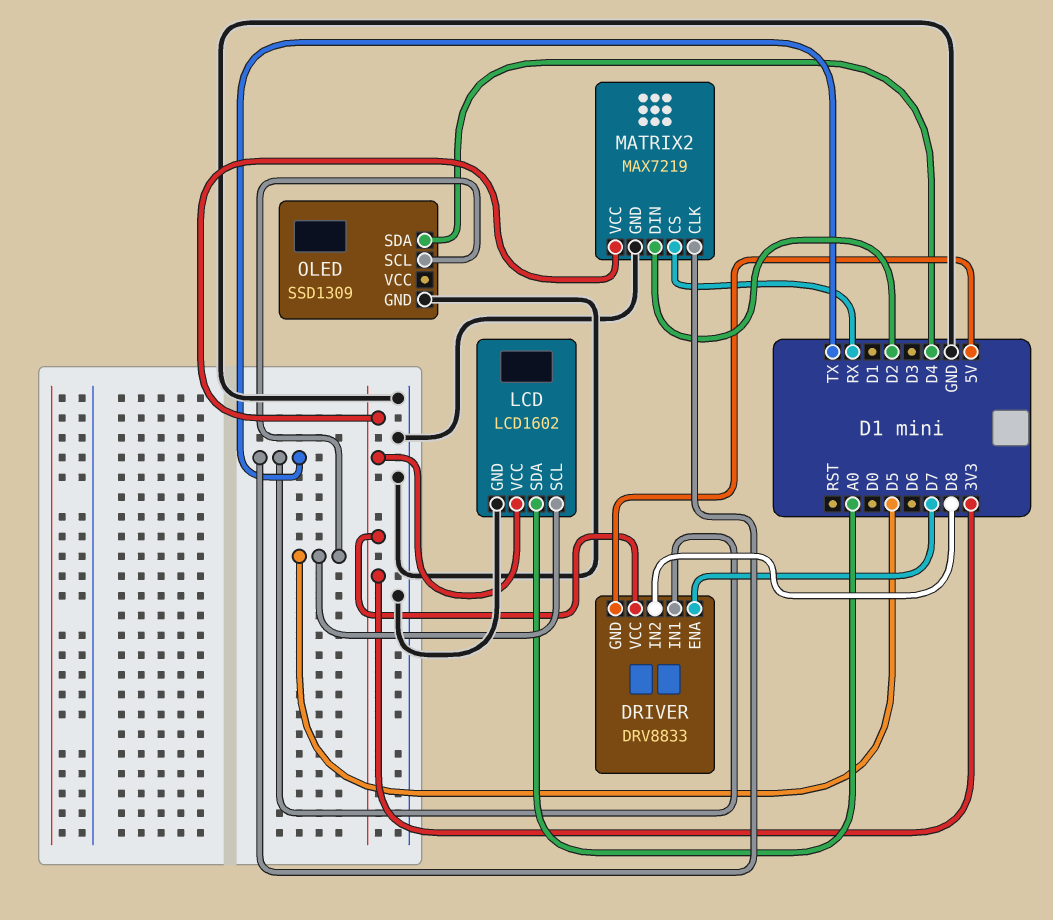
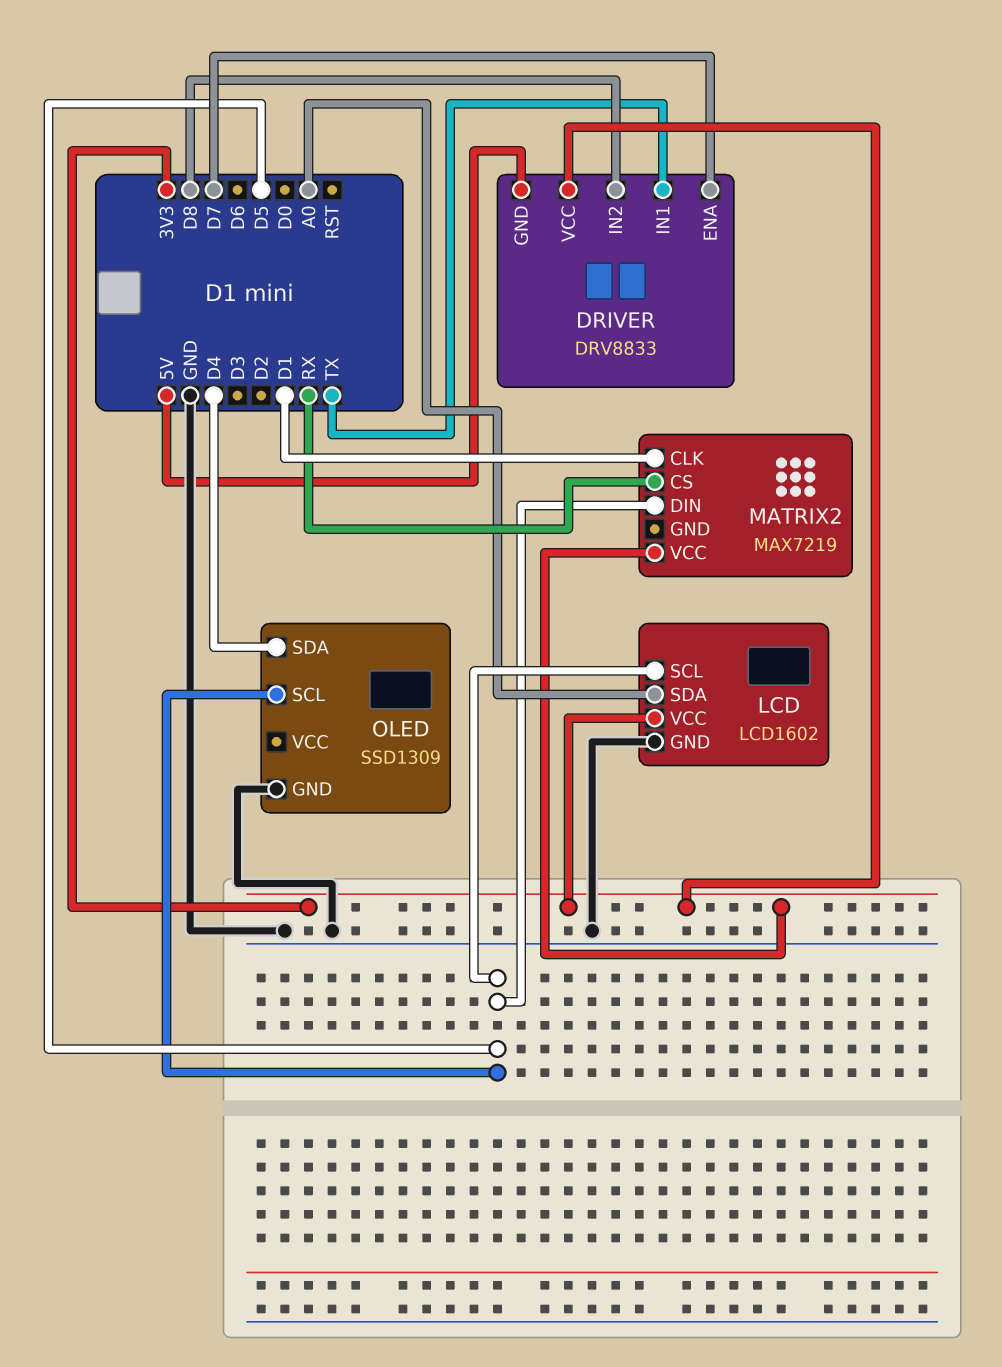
MATRIX2 pin CLK: TX -> D1
MATRIX2 pin DIN: D2 -> D5
MATRIX2 pin GND: GND -> none

